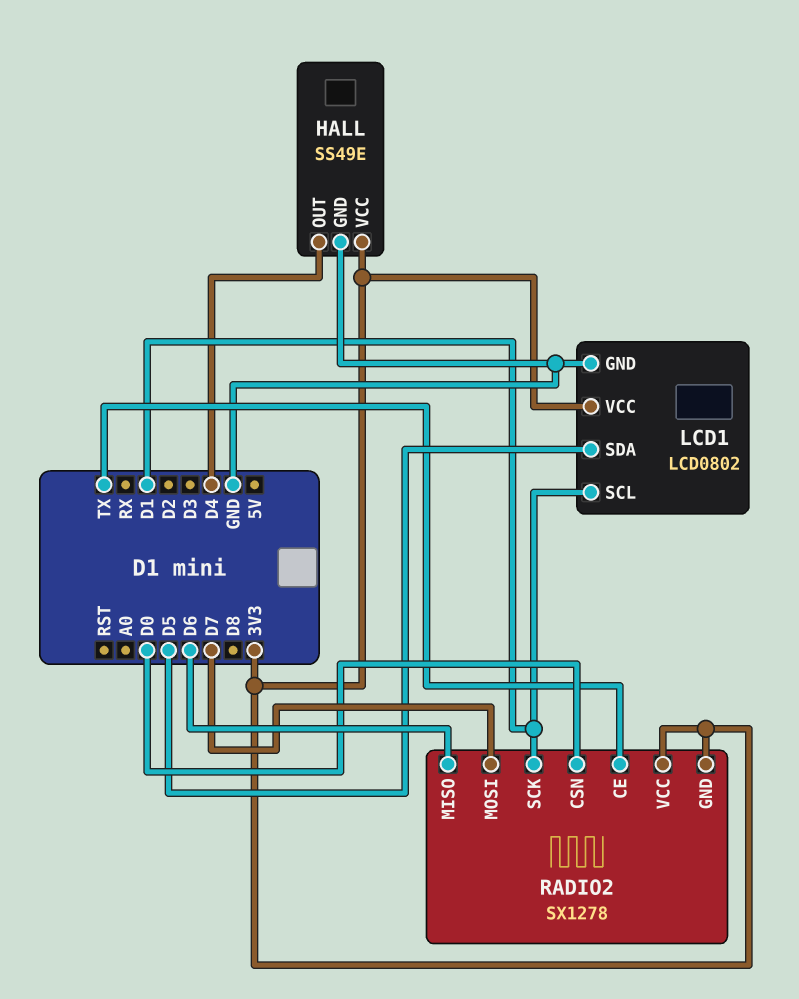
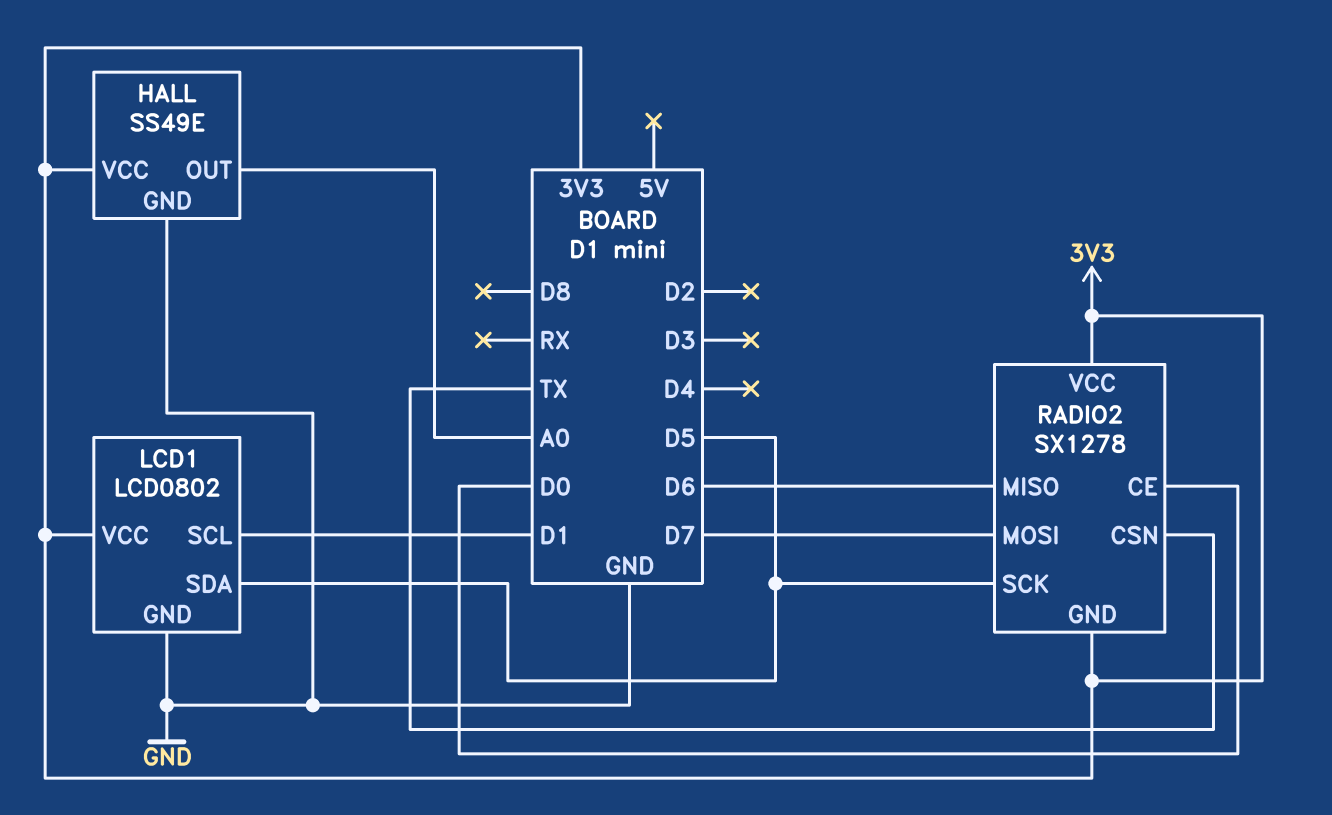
HALL pin OUT: D4 -> A0
RADIO2 pin CE: TX -> D0
RADIO2 pin CSN: D0 -> TX
RADIO2 pin SCK: D1 -> D5

